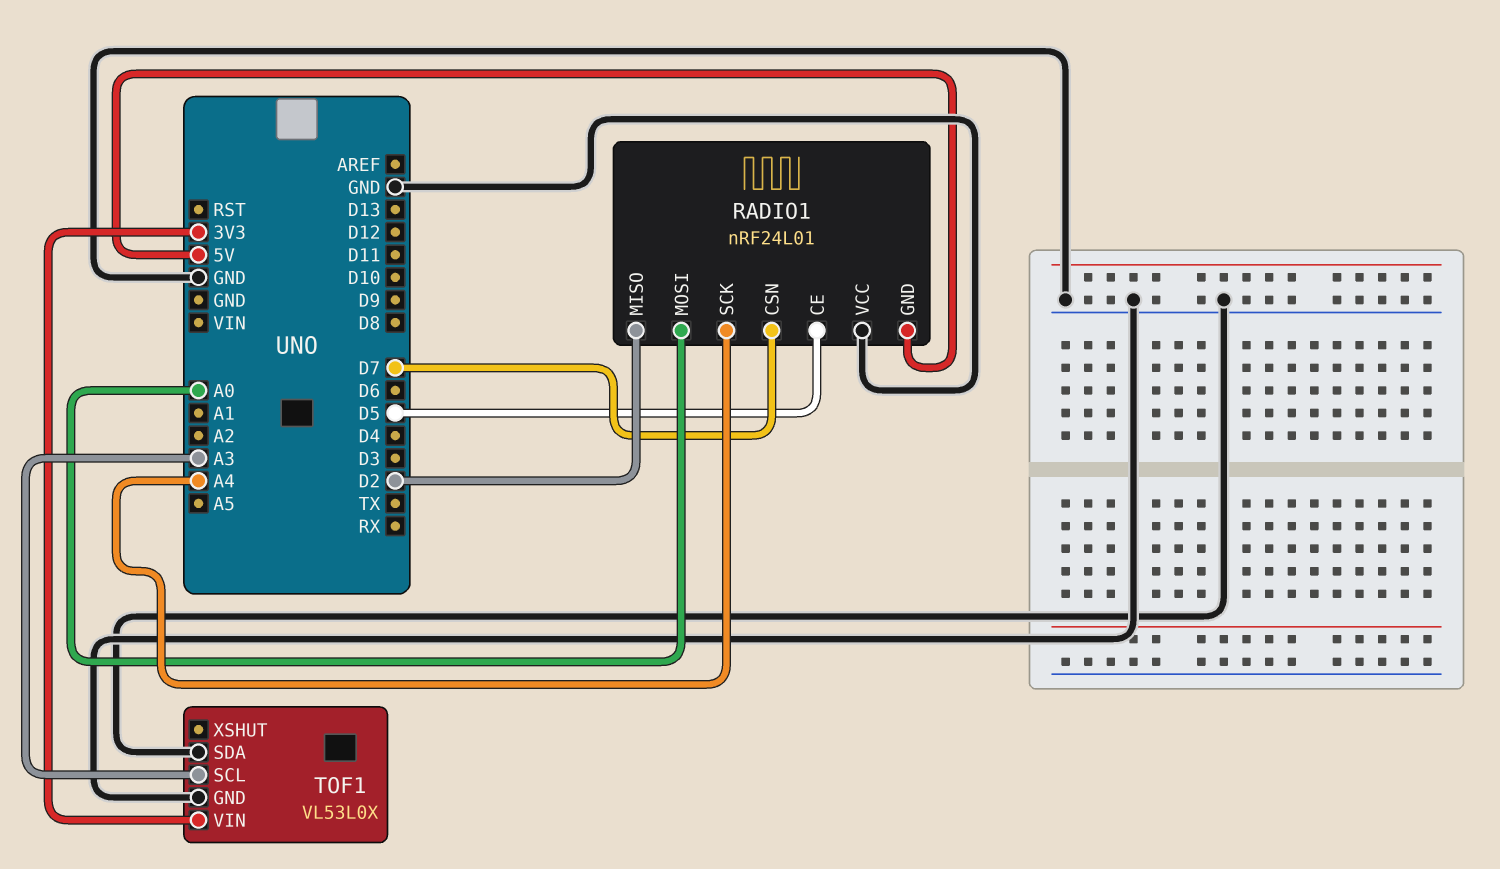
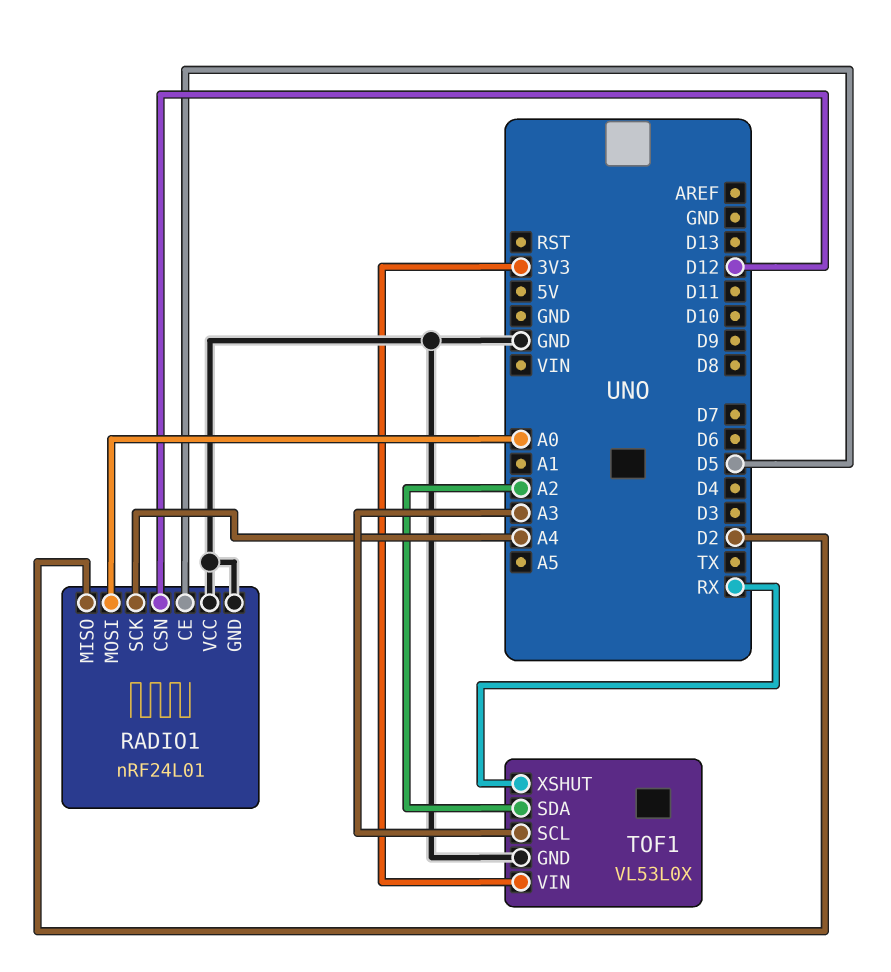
RADIO1 pin CSN: D7 -> D12
RADIO1 pin GND: 5V -> GND
TOF1 pin SDA: GND -> A2
TOF1 pin XSHUT: none -> RX

